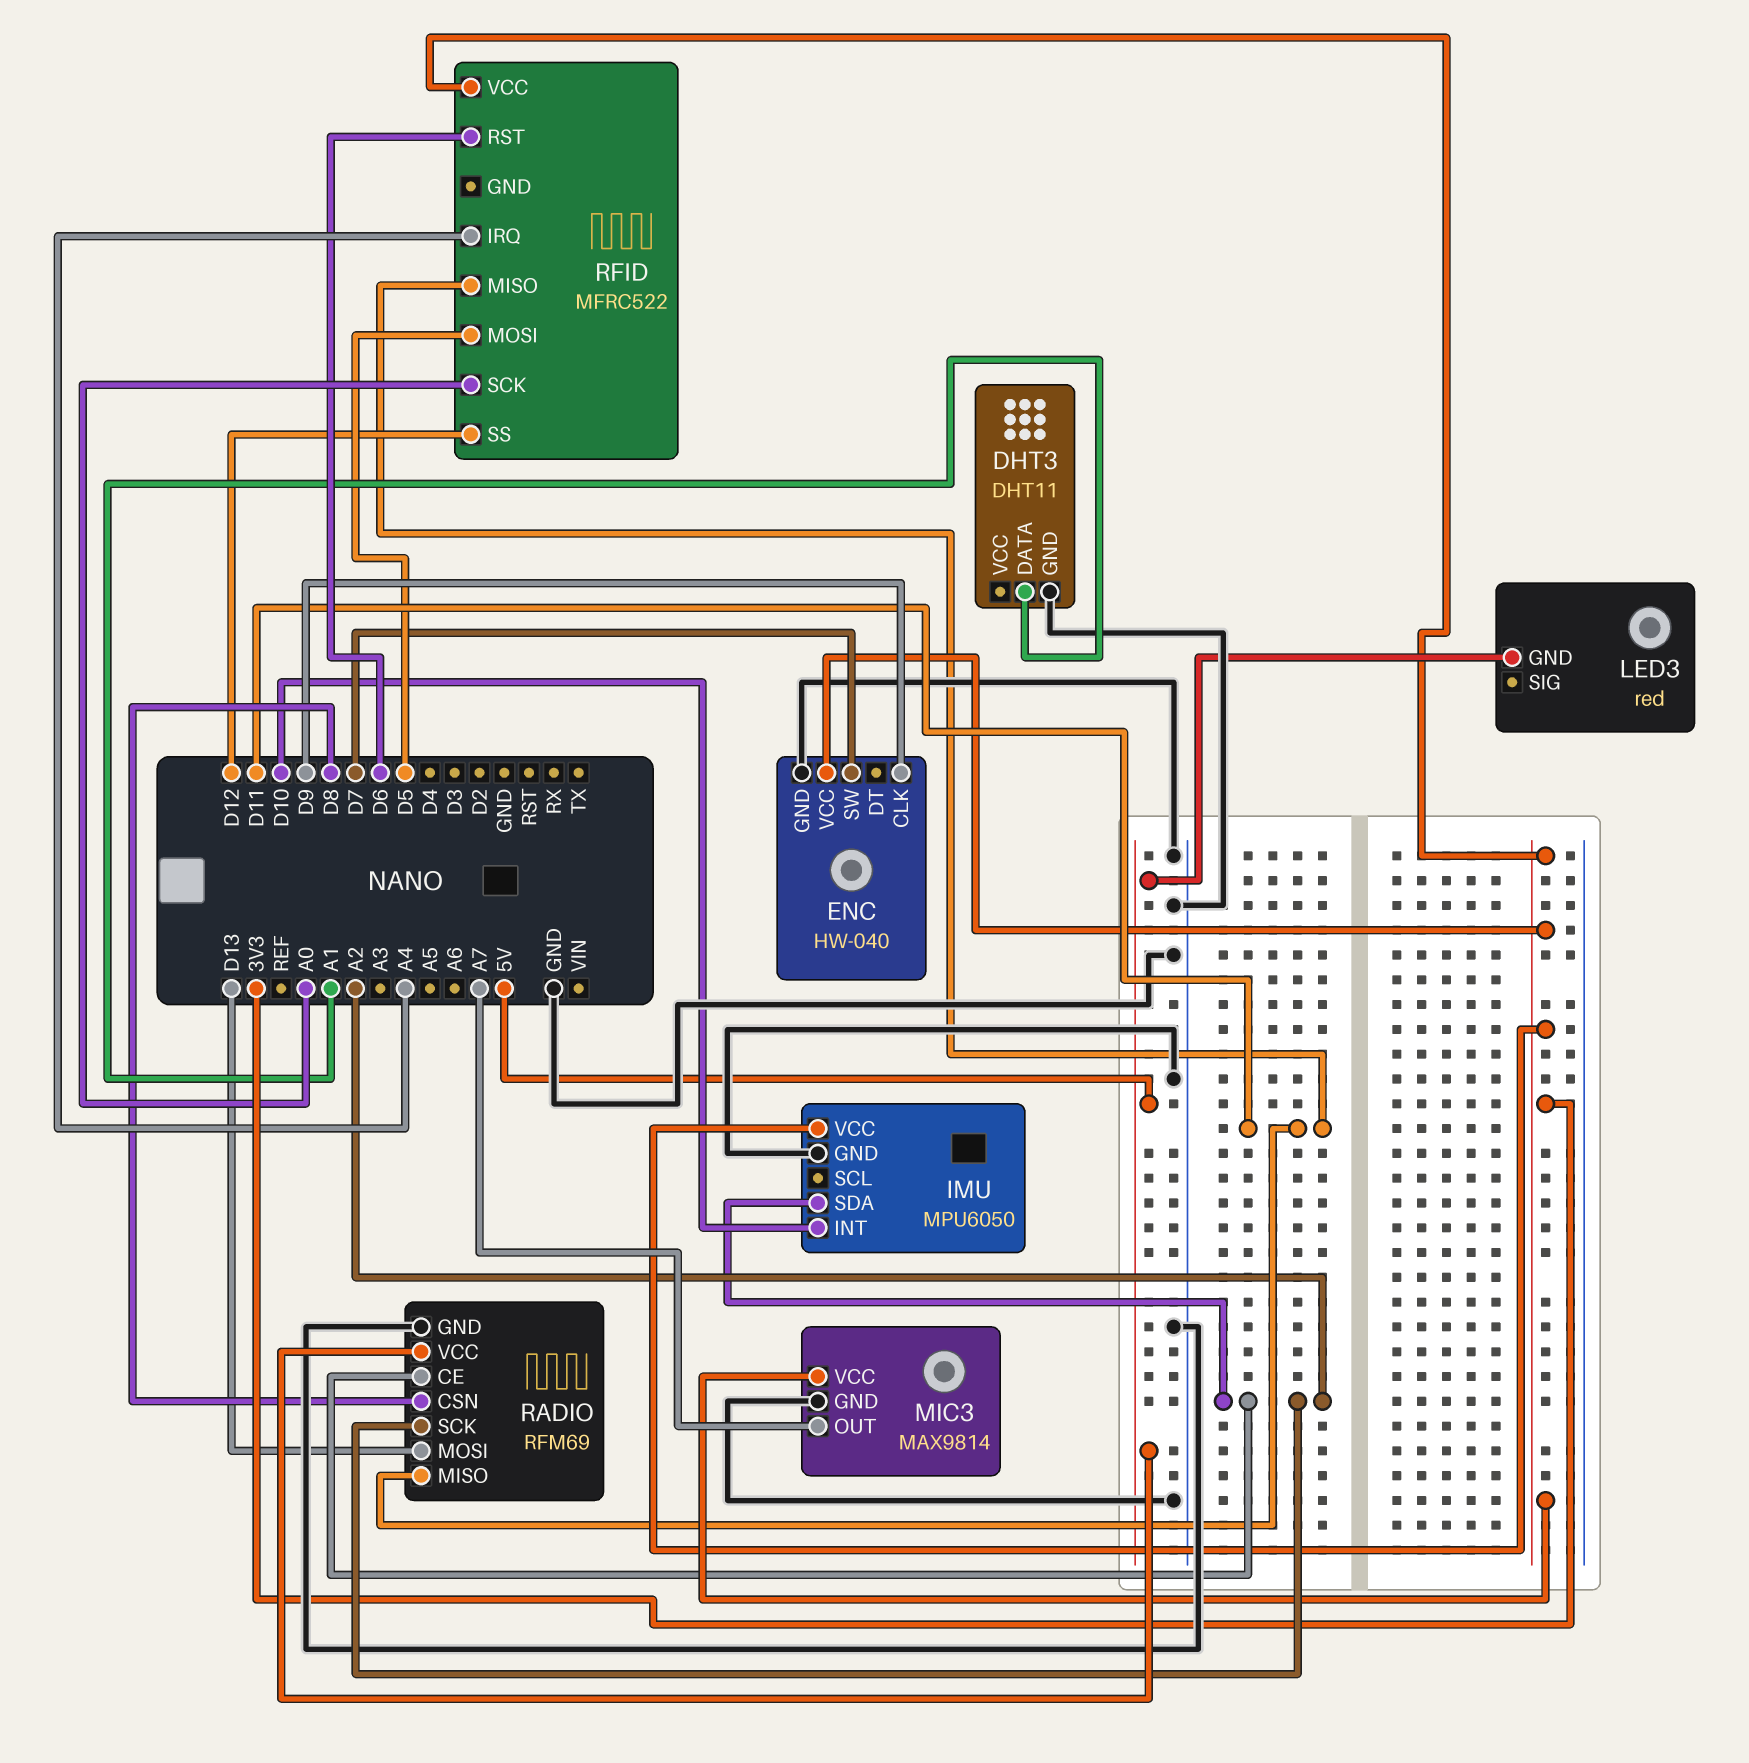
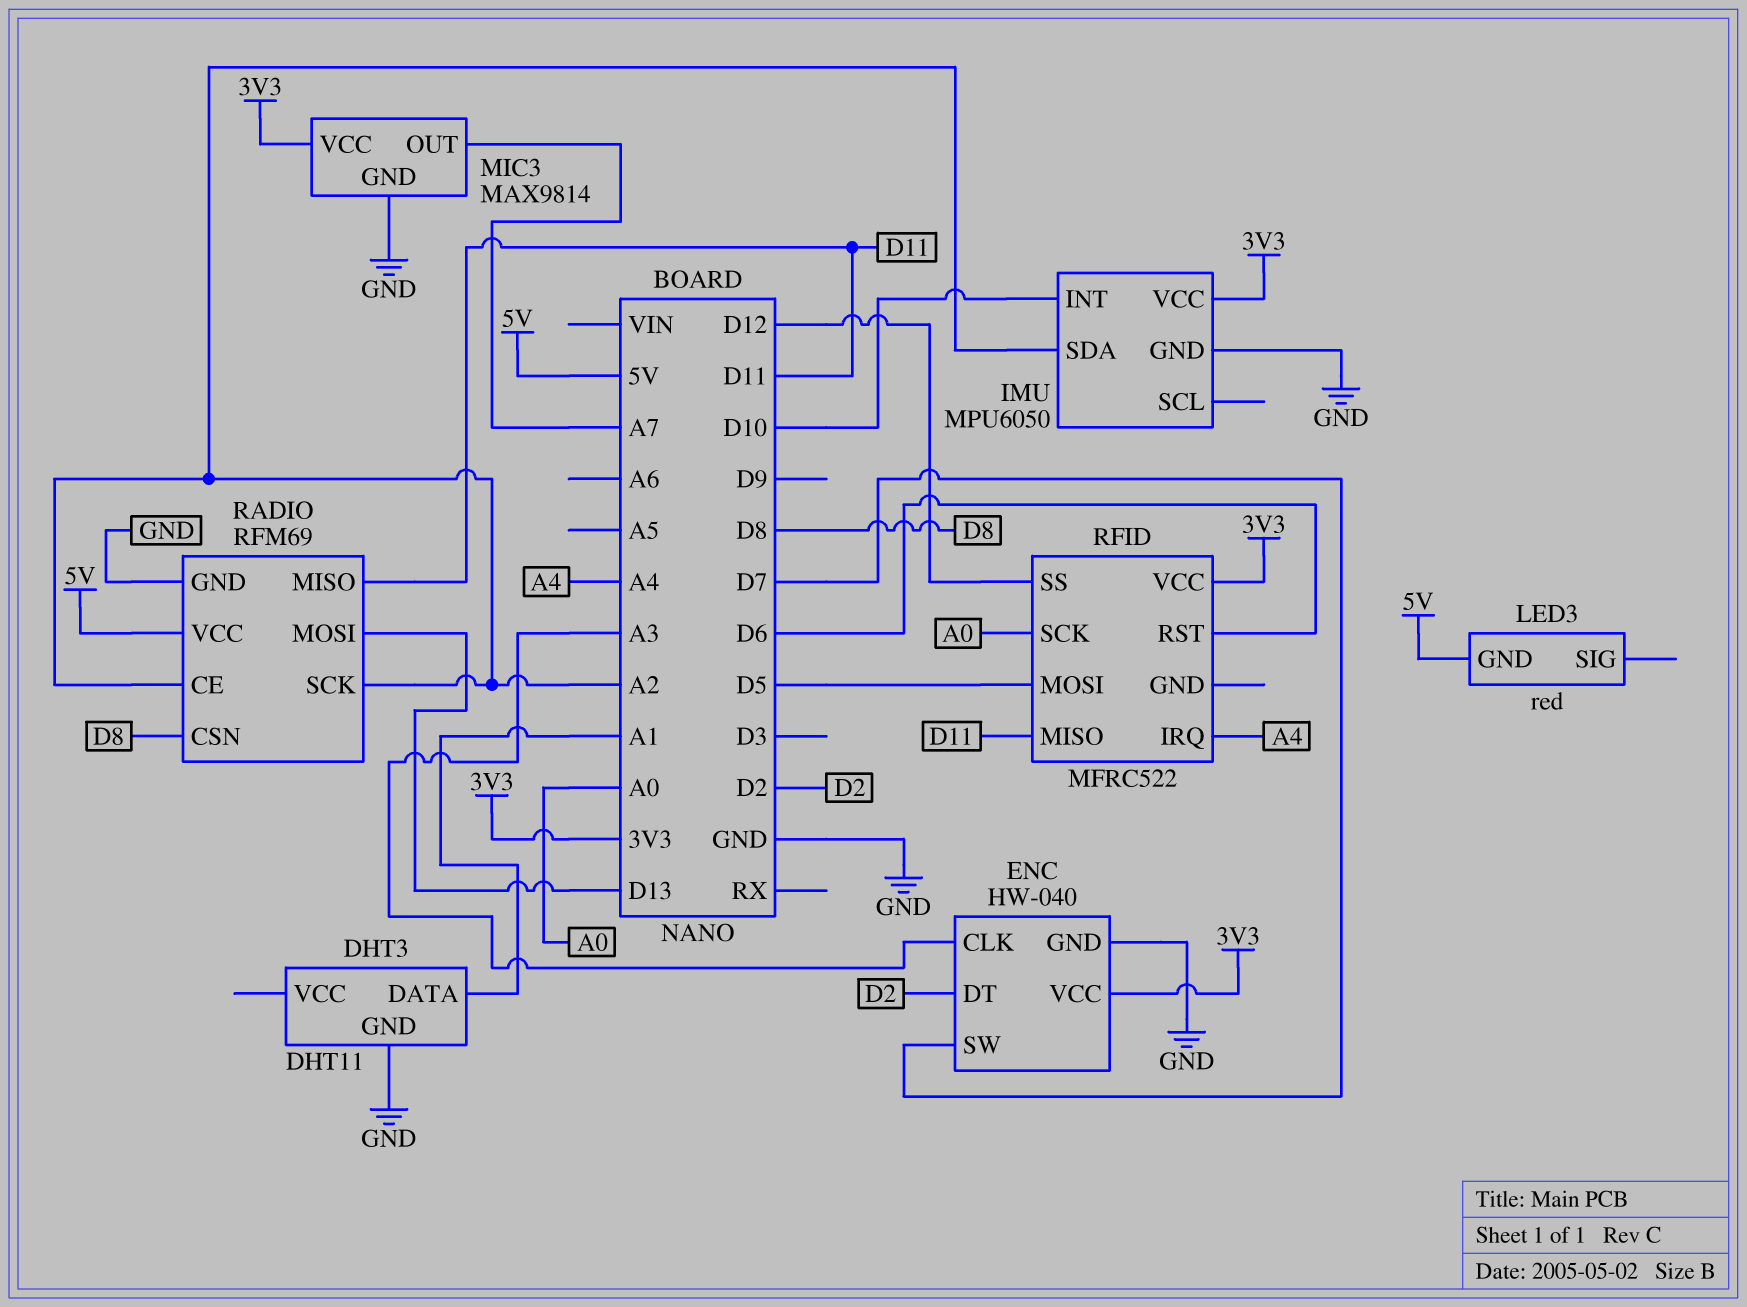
ENC pin CLK: D9 -> A3
ENC pin DT: none -> D2

